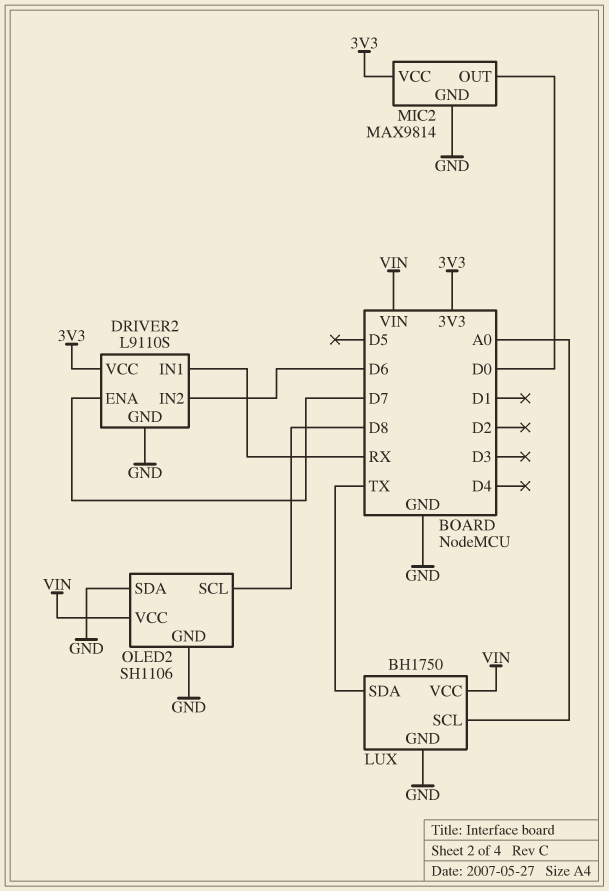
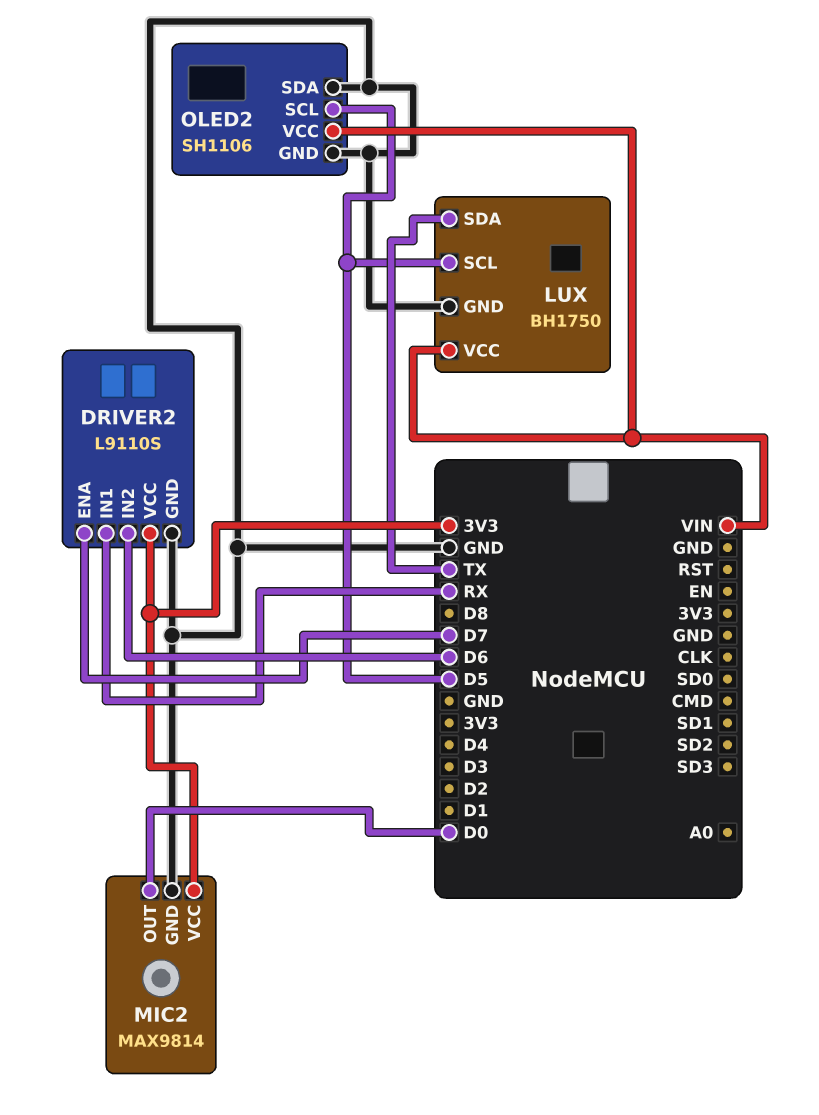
LUX pin SCL: A0 -> D5
OLED2 pin SCL: D8 -> D5

